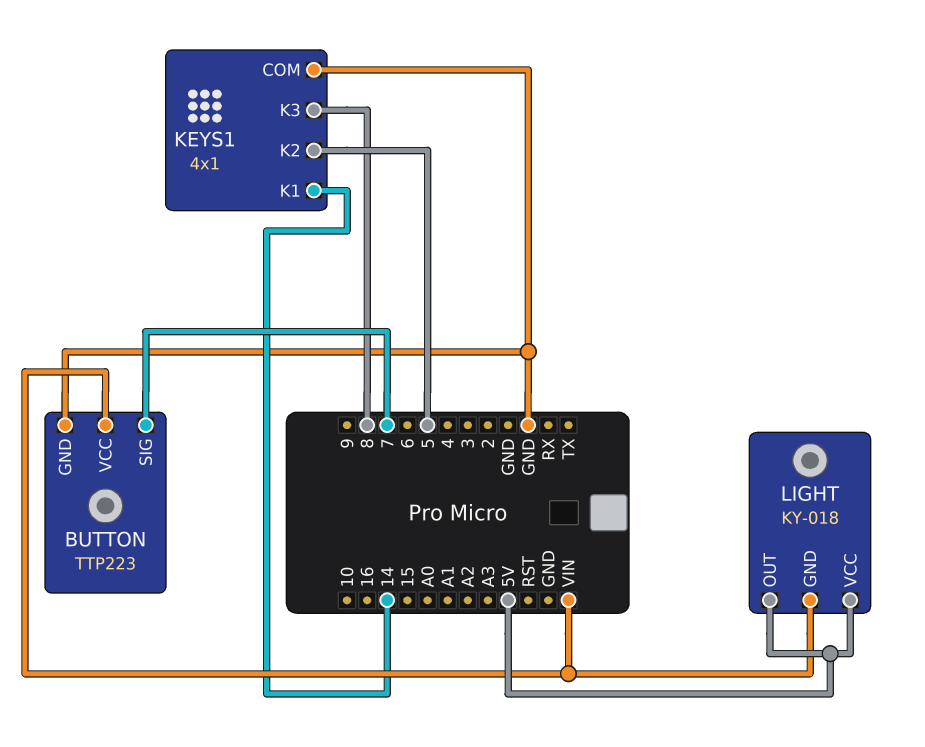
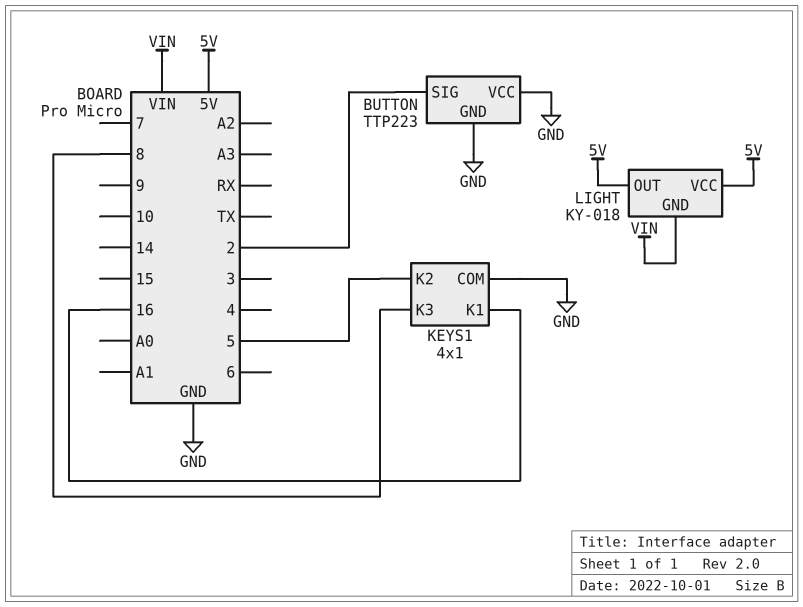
BUTTON pin SIG: 7 -> 2
BUTTON pin VCC: VIN -> GND
KEYS1 pin K1: 14 -> 16

